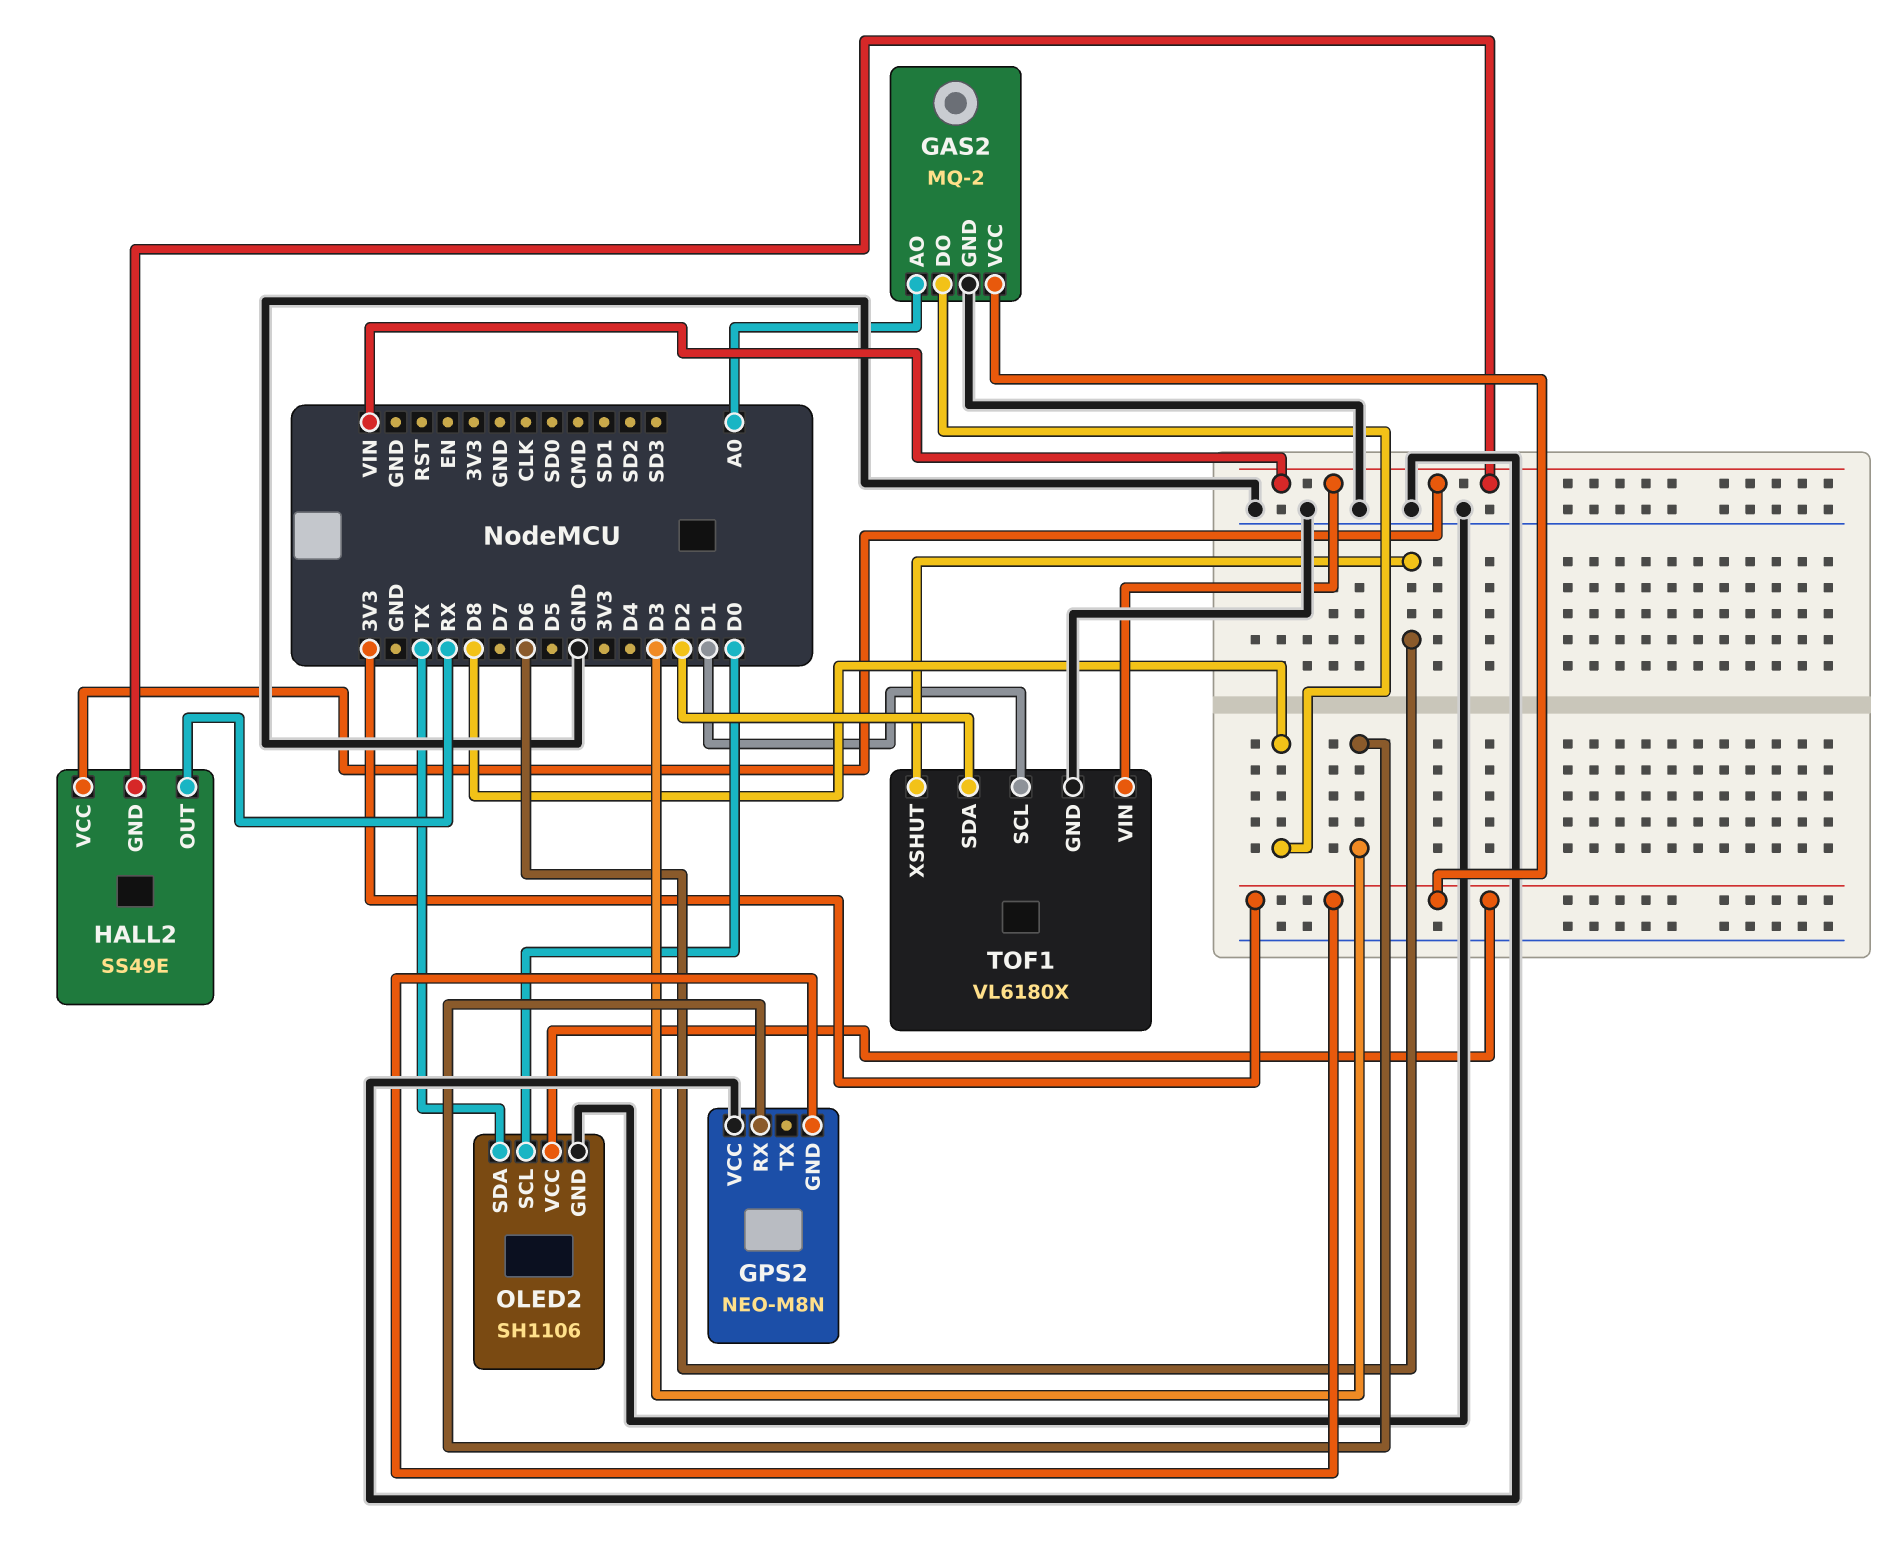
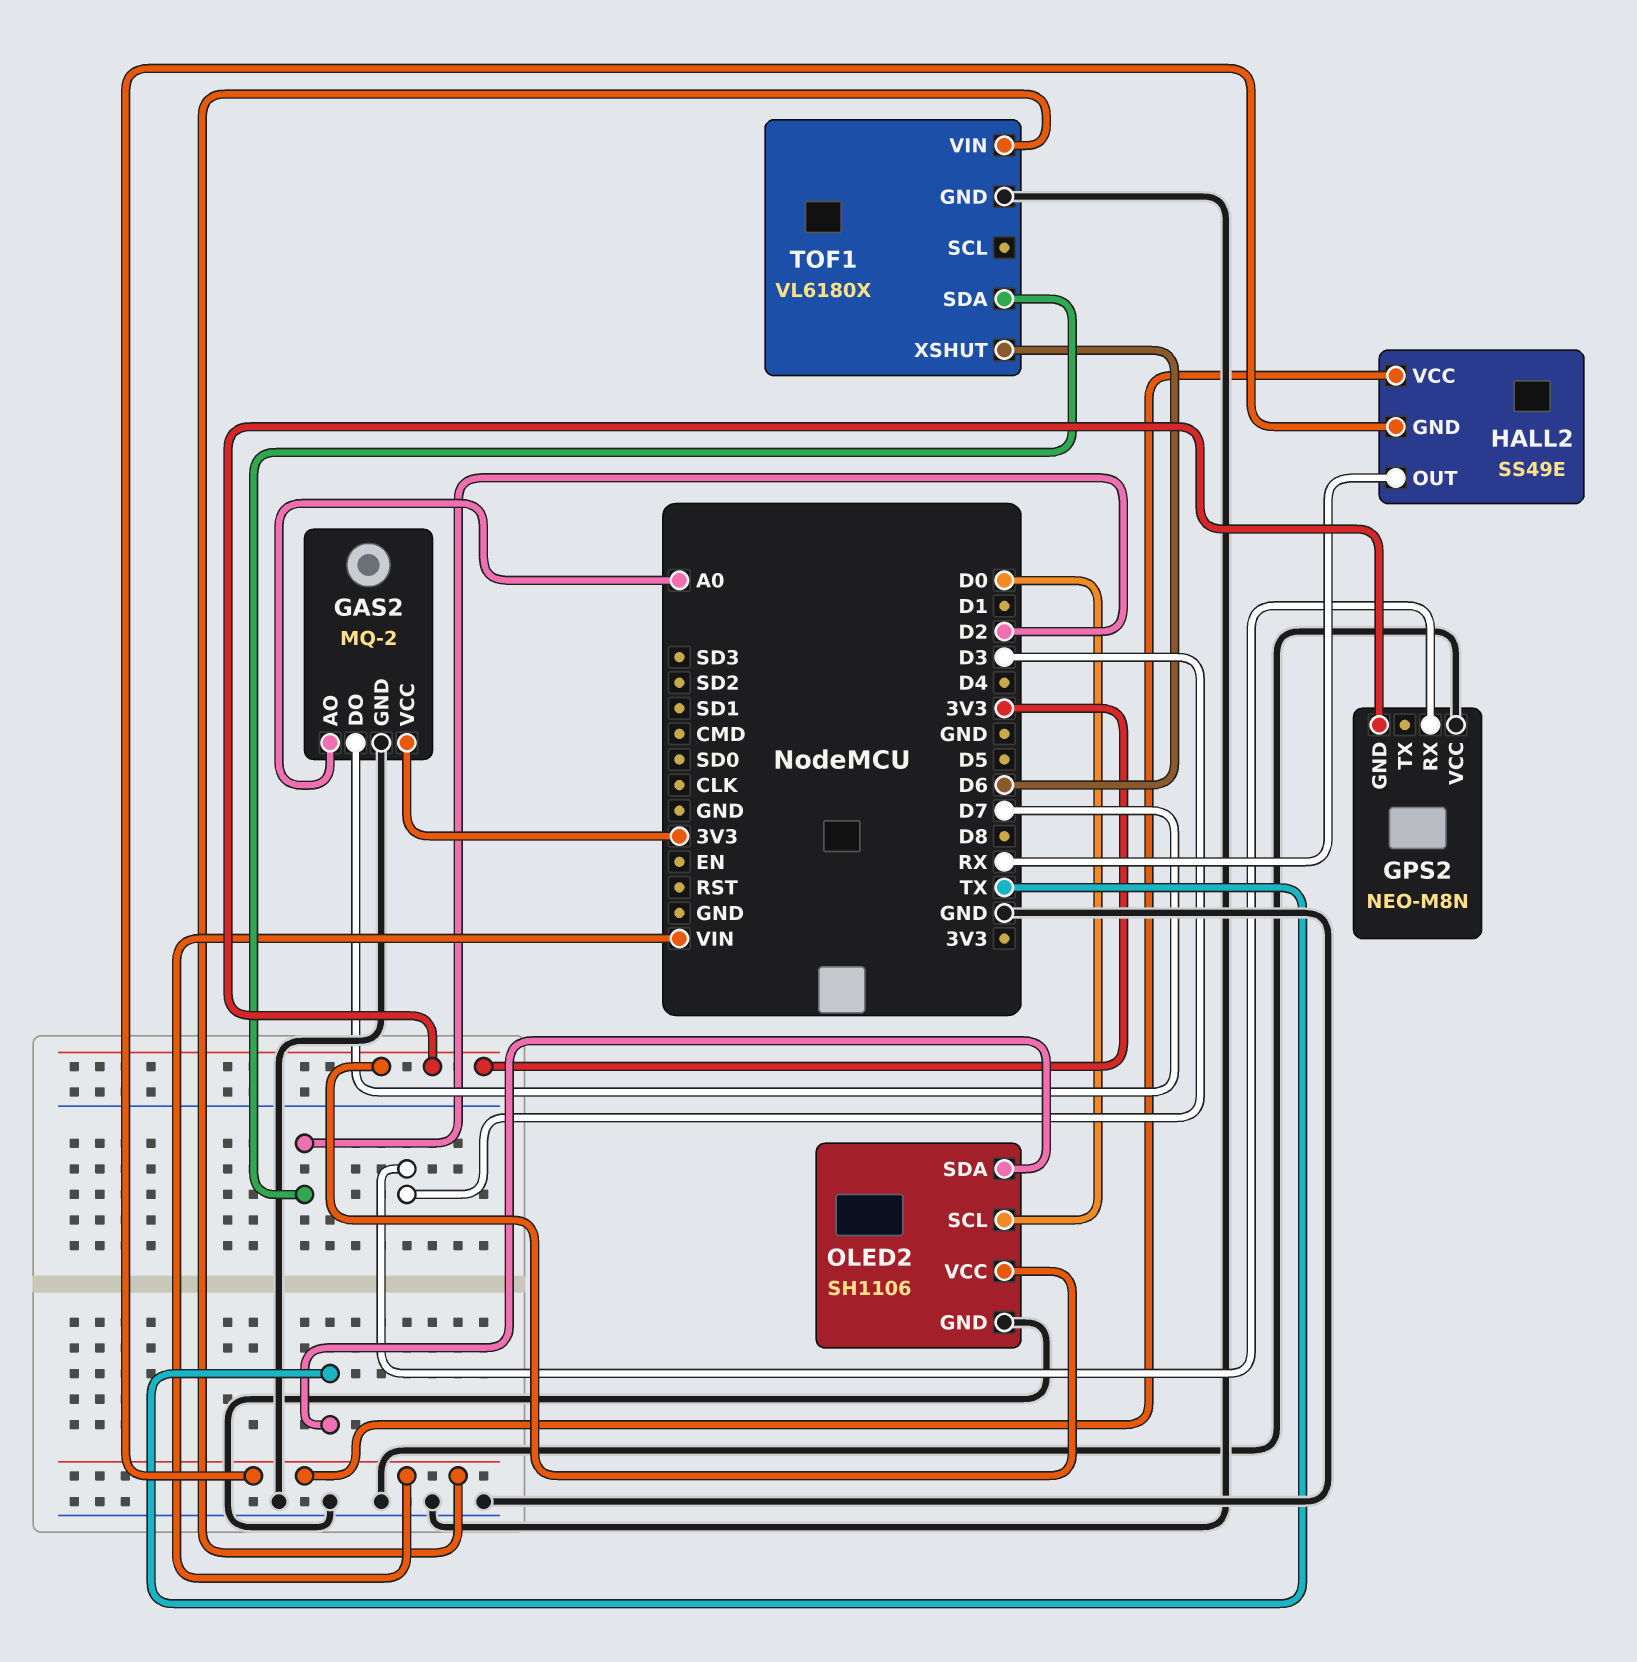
GAS2 pin DO: D8 -> D7
TOF1 pin SCL: D1 -> none

